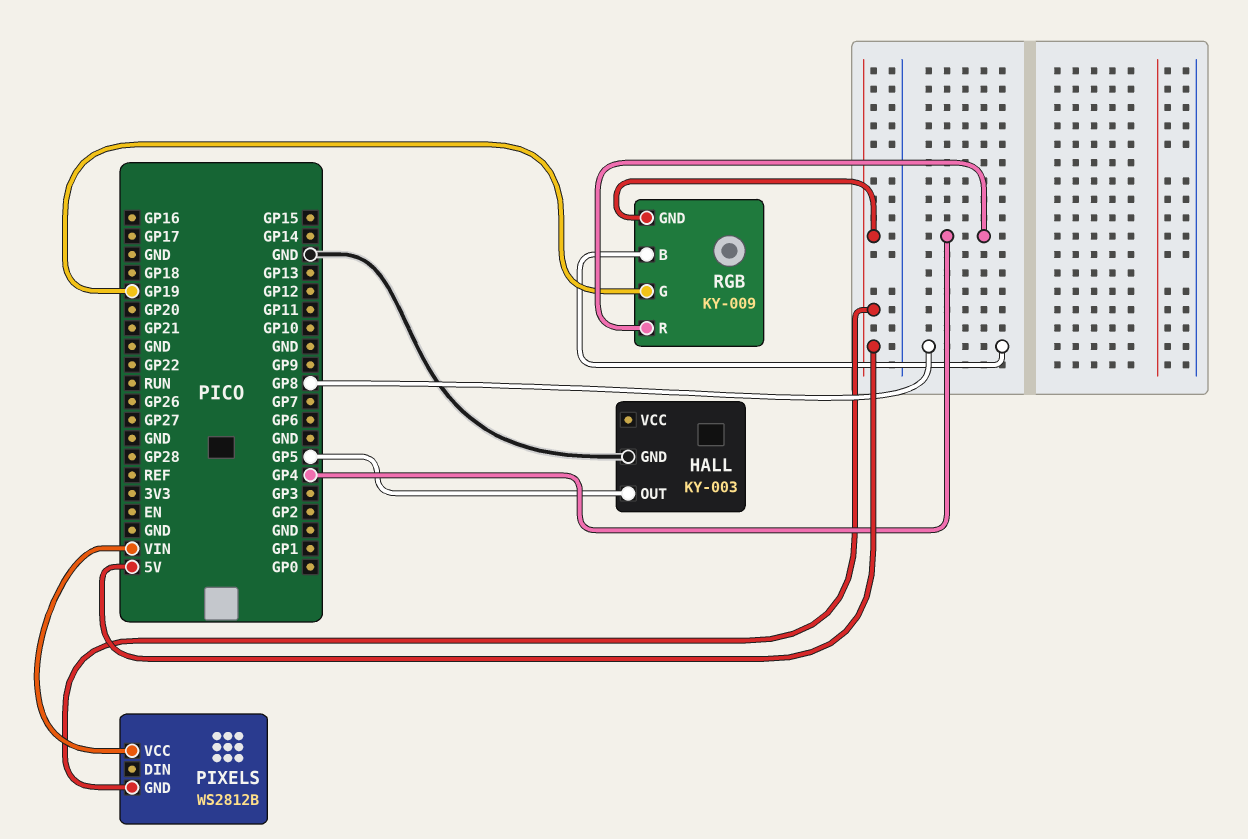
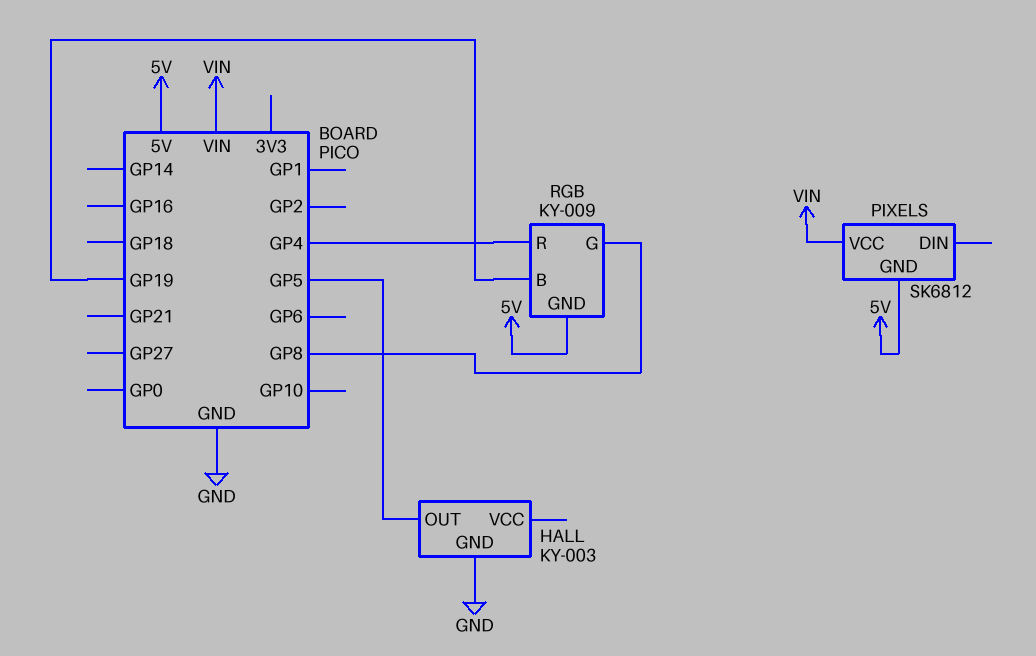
PIXELS: WS2812B -> SK6812
RGB pin B: GP8 -> GP19
RGB pin G: GP19 -> GP8

